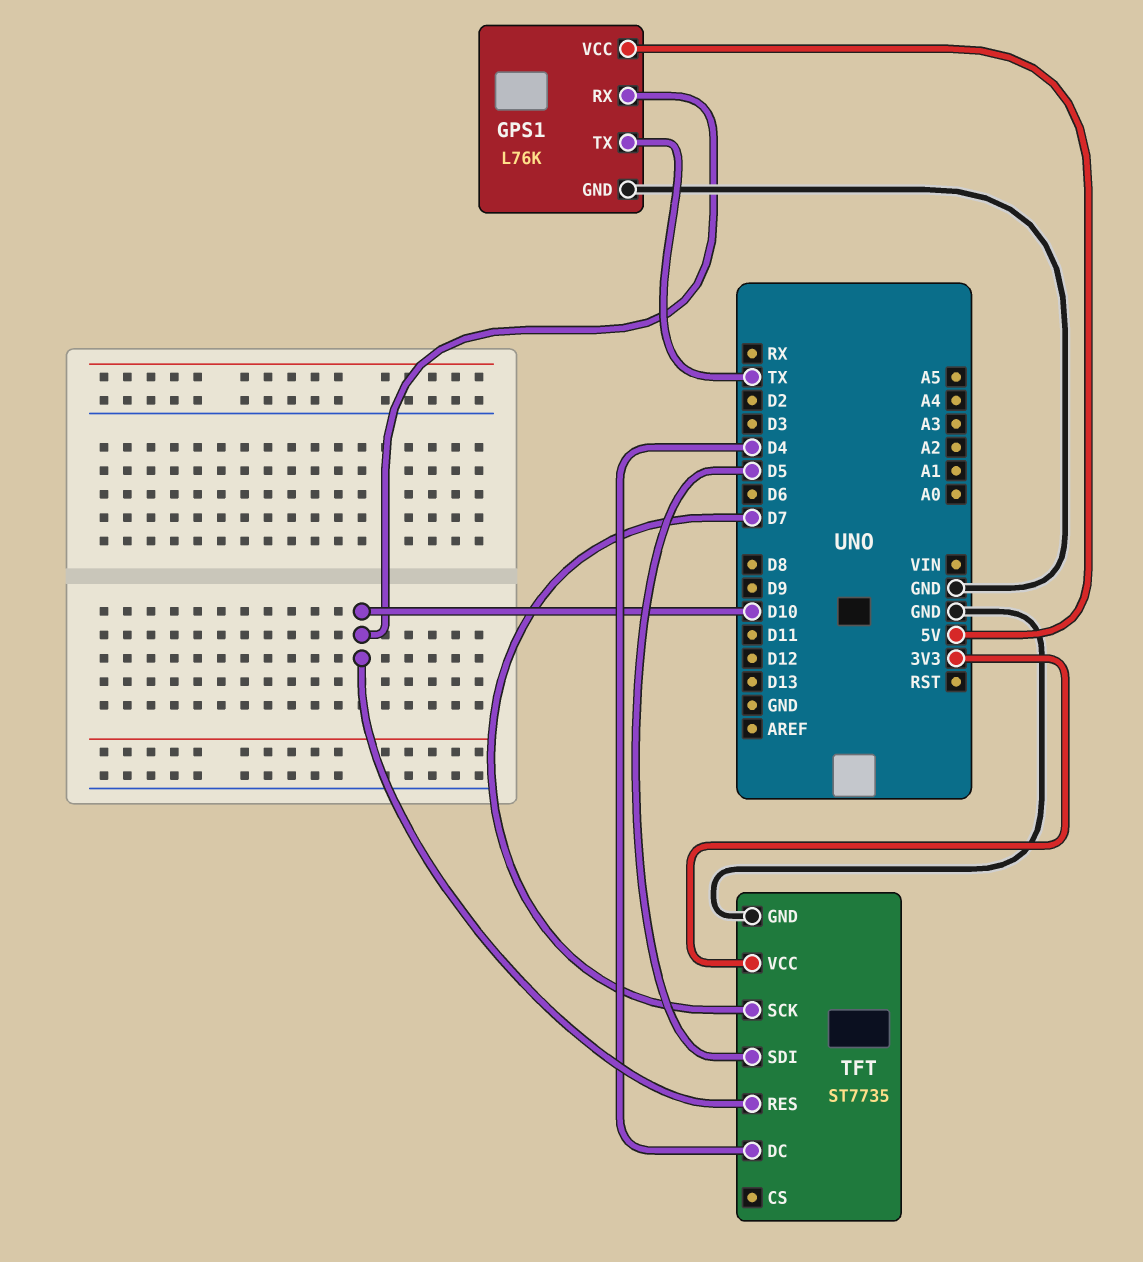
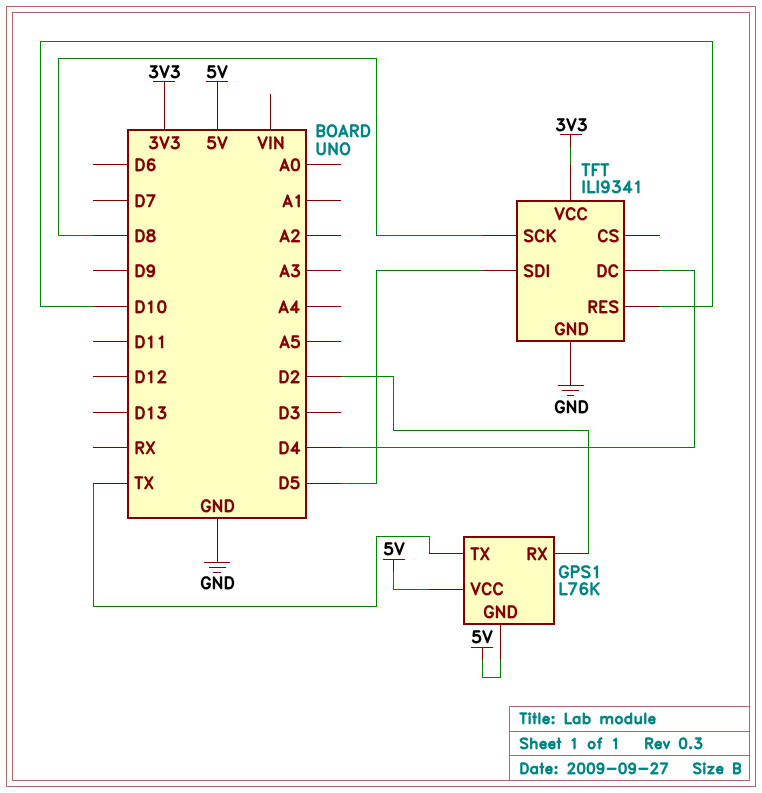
GPS1 pin GND: GND -> 5V
GPS1 pin RX: D10 -> D2
TFT: ST7735 -> ILI9341
TFT pin SCK: D7 -> D8

